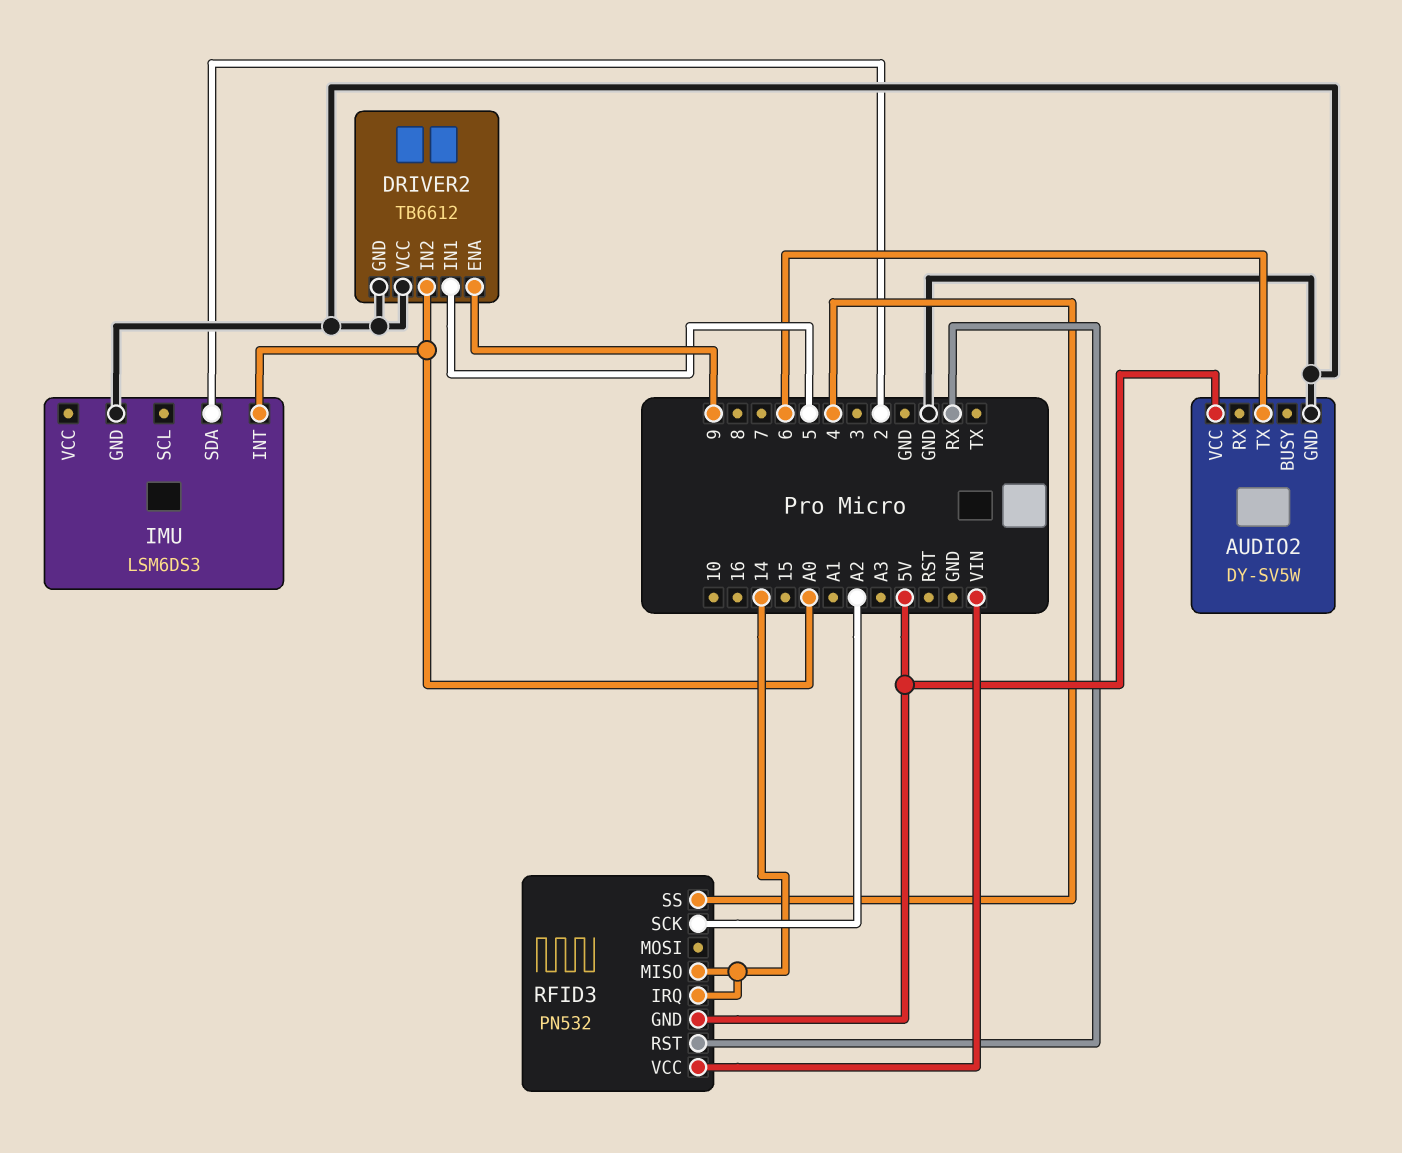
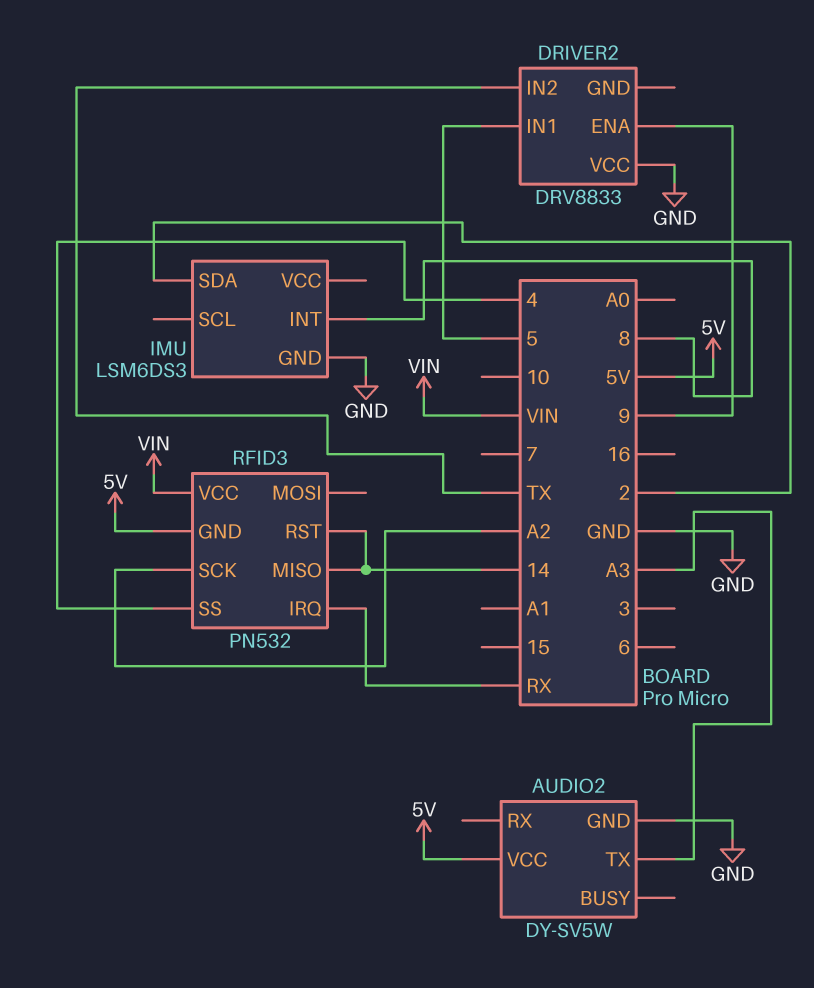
AUDIO2 pin TX: 6 -> A3
DRIVER2: TB6612 -> DRV8833
DRIVER2 pin GND: GND -> none
DRIVER2 pin IN2: A0 -> TX
IMU pin INT: A0 -> 8
RFID3 pin IRQ: 14 -> RX
RFID3 pin RST: RX -> 14

